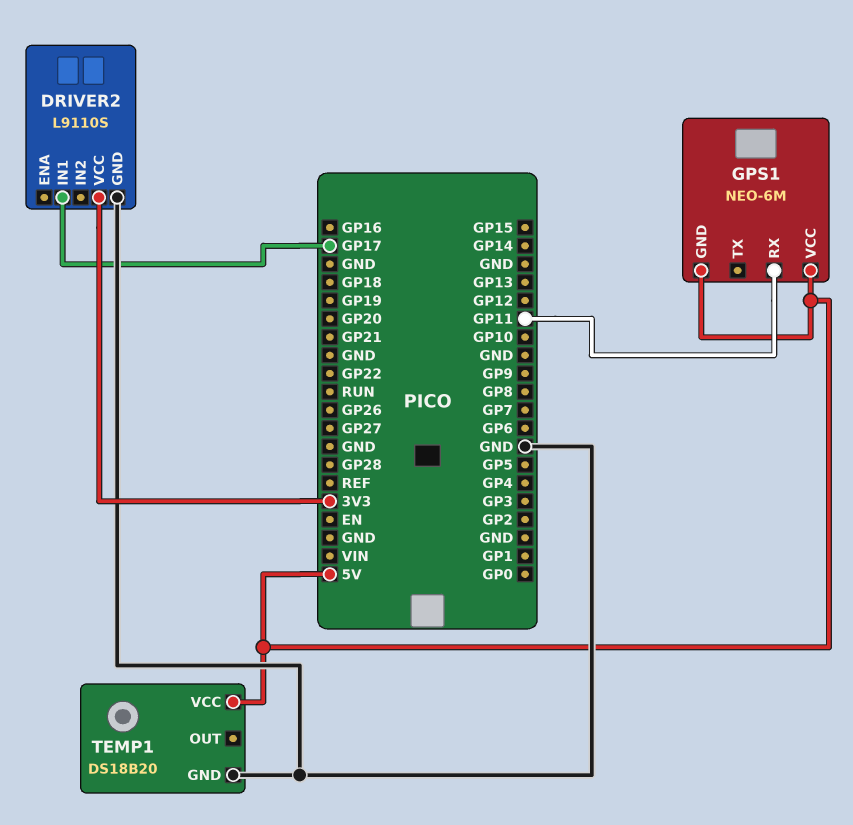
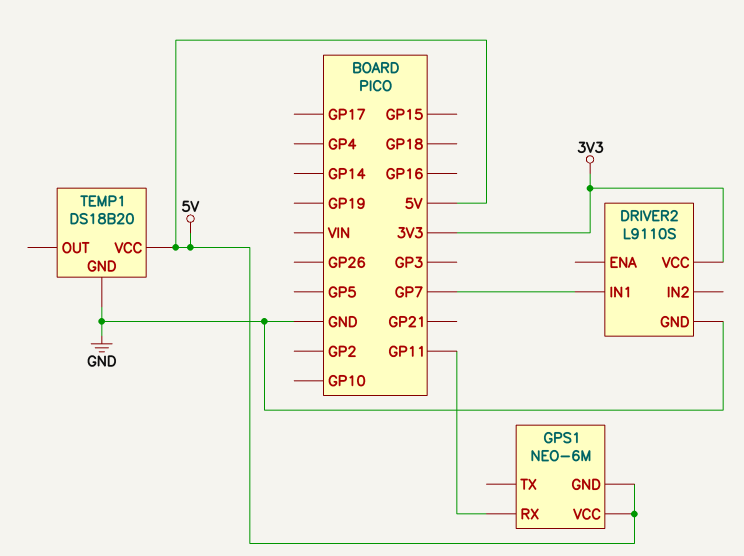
DRIVER2 pin IN1: GP17 -> GP7

